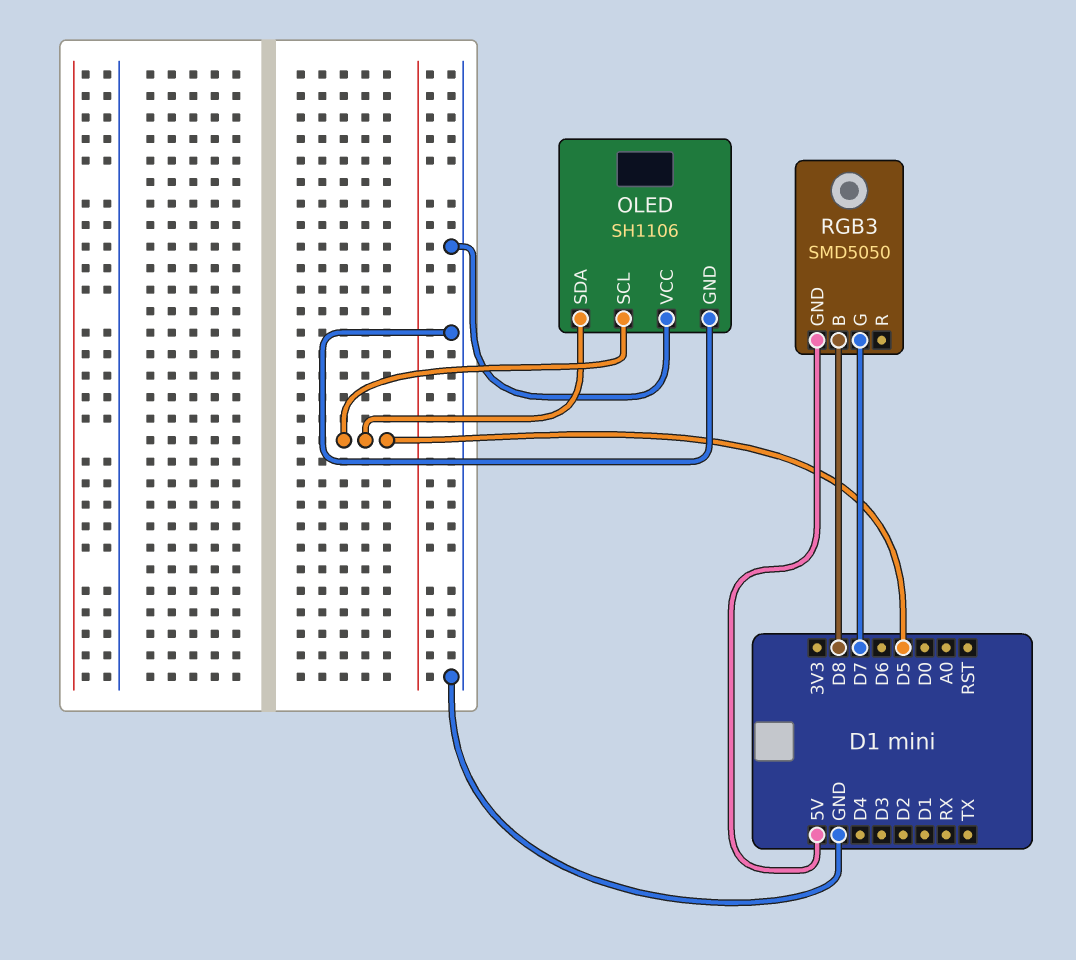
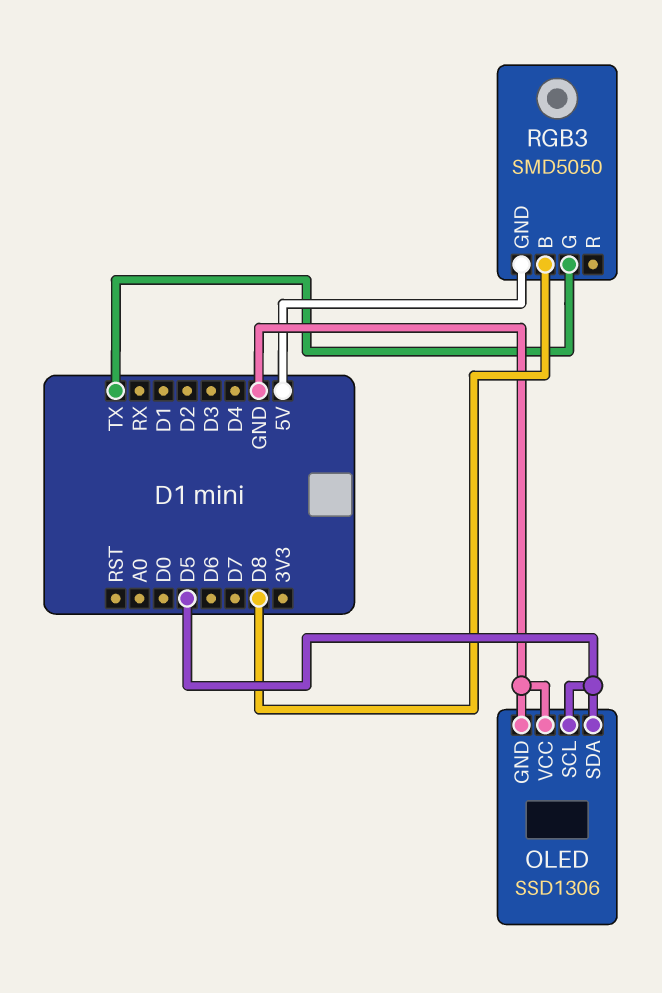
OLED: SH1106 -> SSD1306
RGB3 pin G: D7 -> TX

